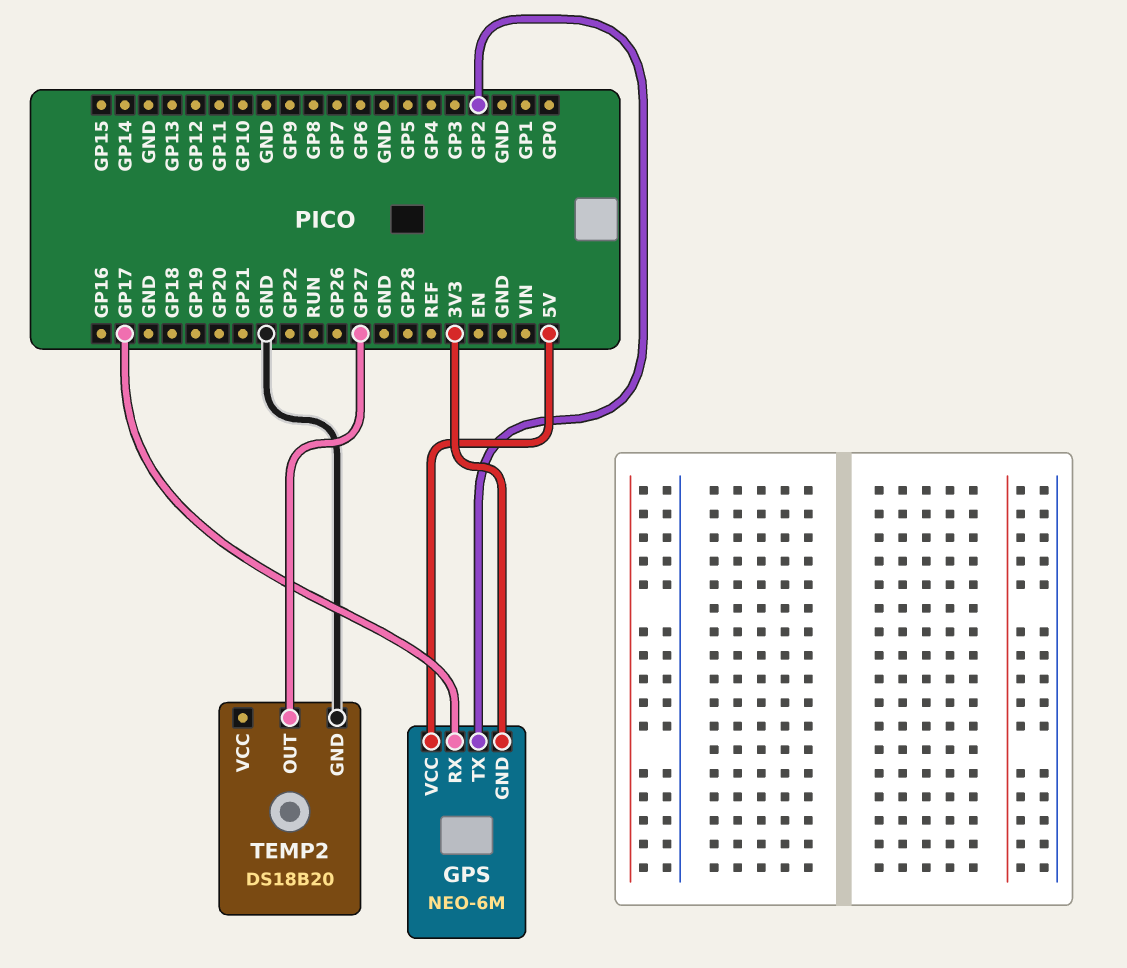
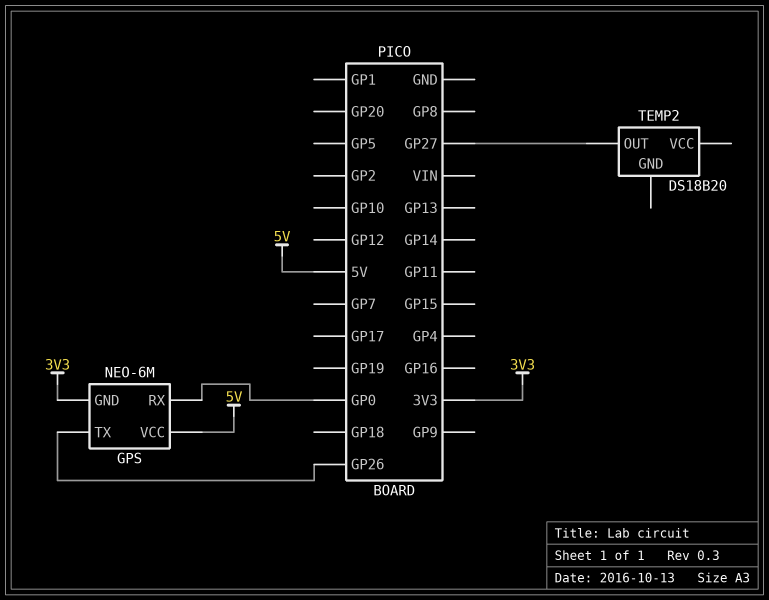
GPS pin RX: GP17 -> GP0
GPS pin TX: GP2 -> GP26
TEMP2 pin GND: GND -> none

